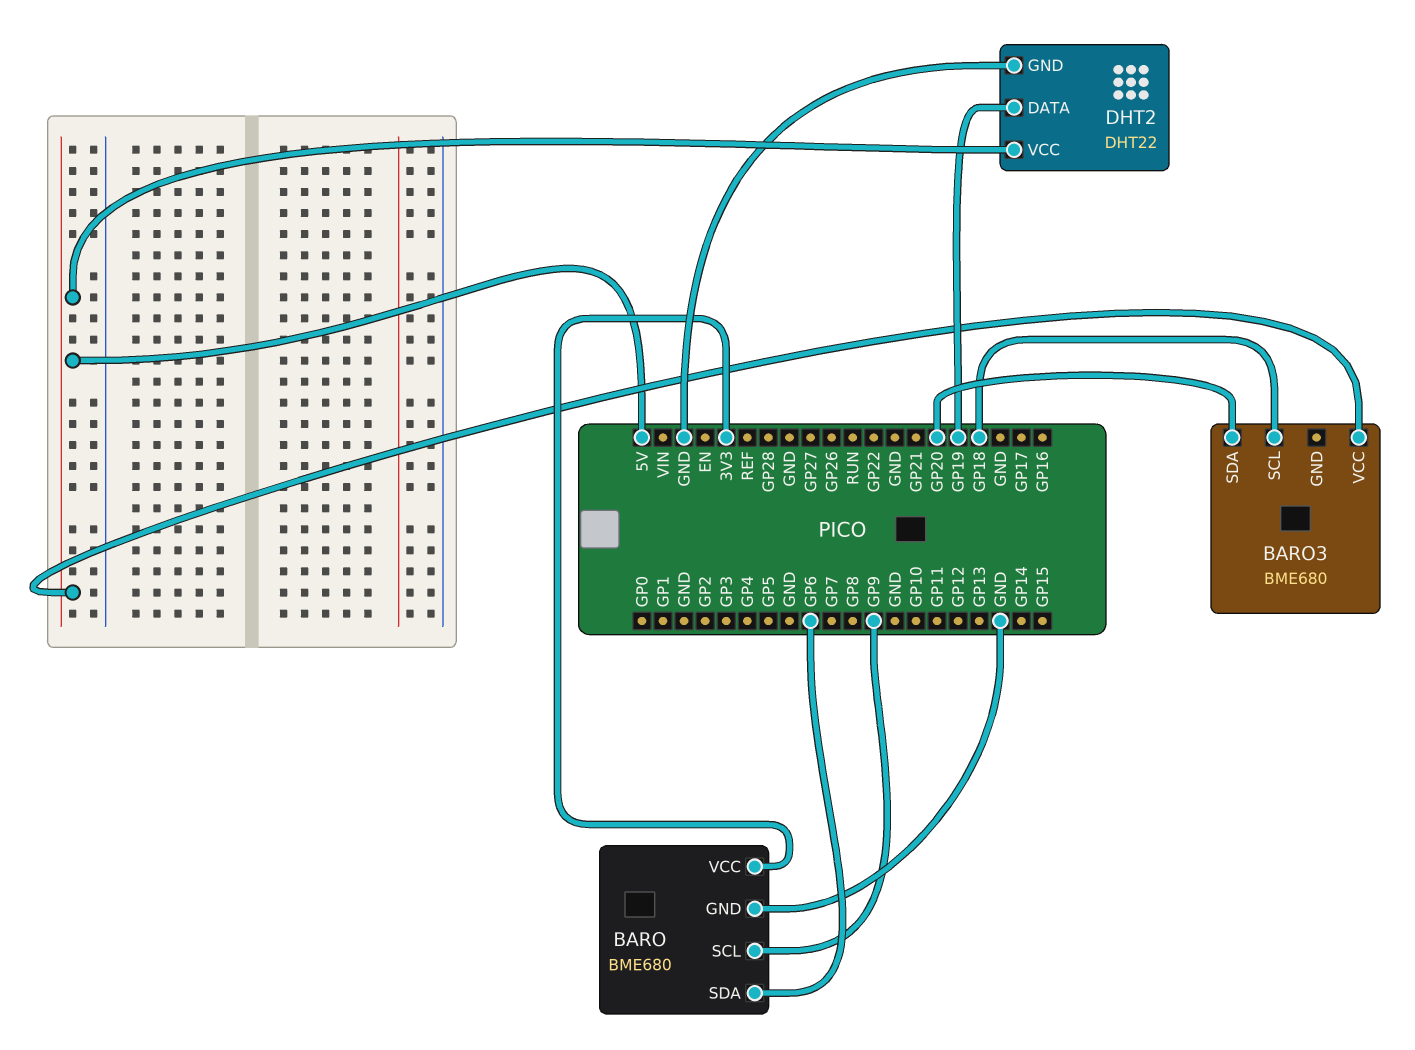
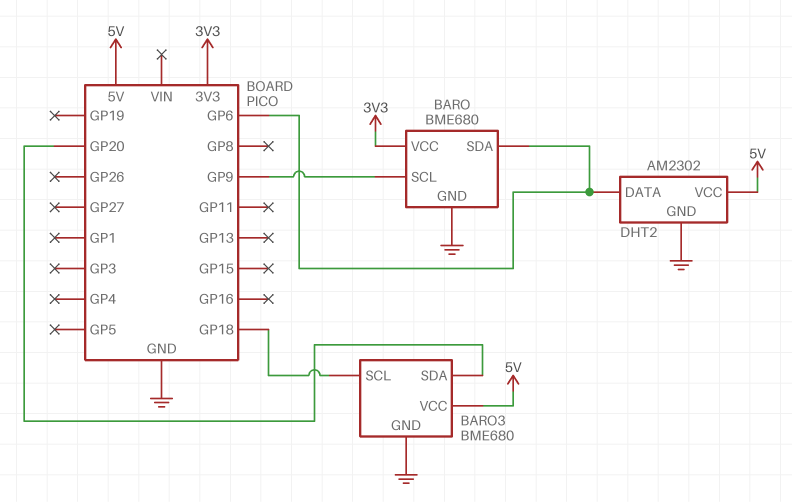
BARO3 pin GND: none -> GND
DHT2: DHT22 -> AM2302
DHT2 pin DATA: GP19 -> GP6

